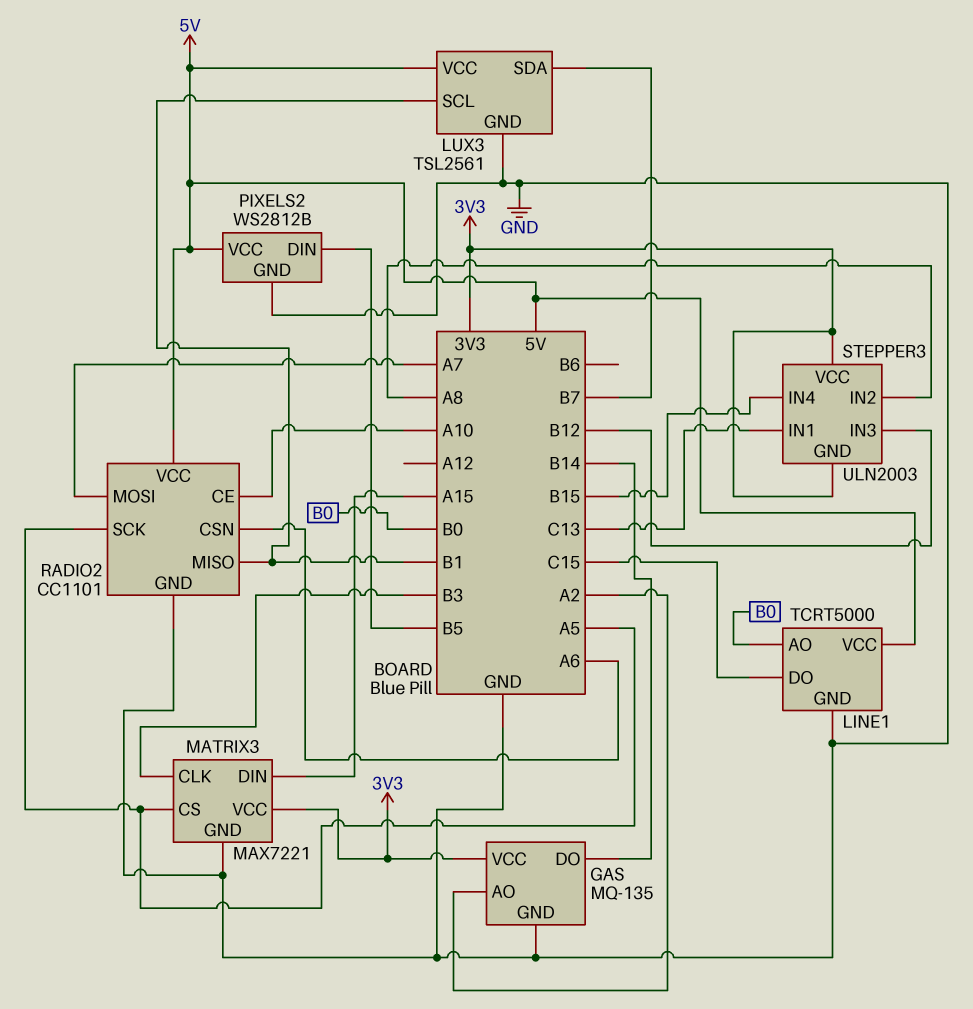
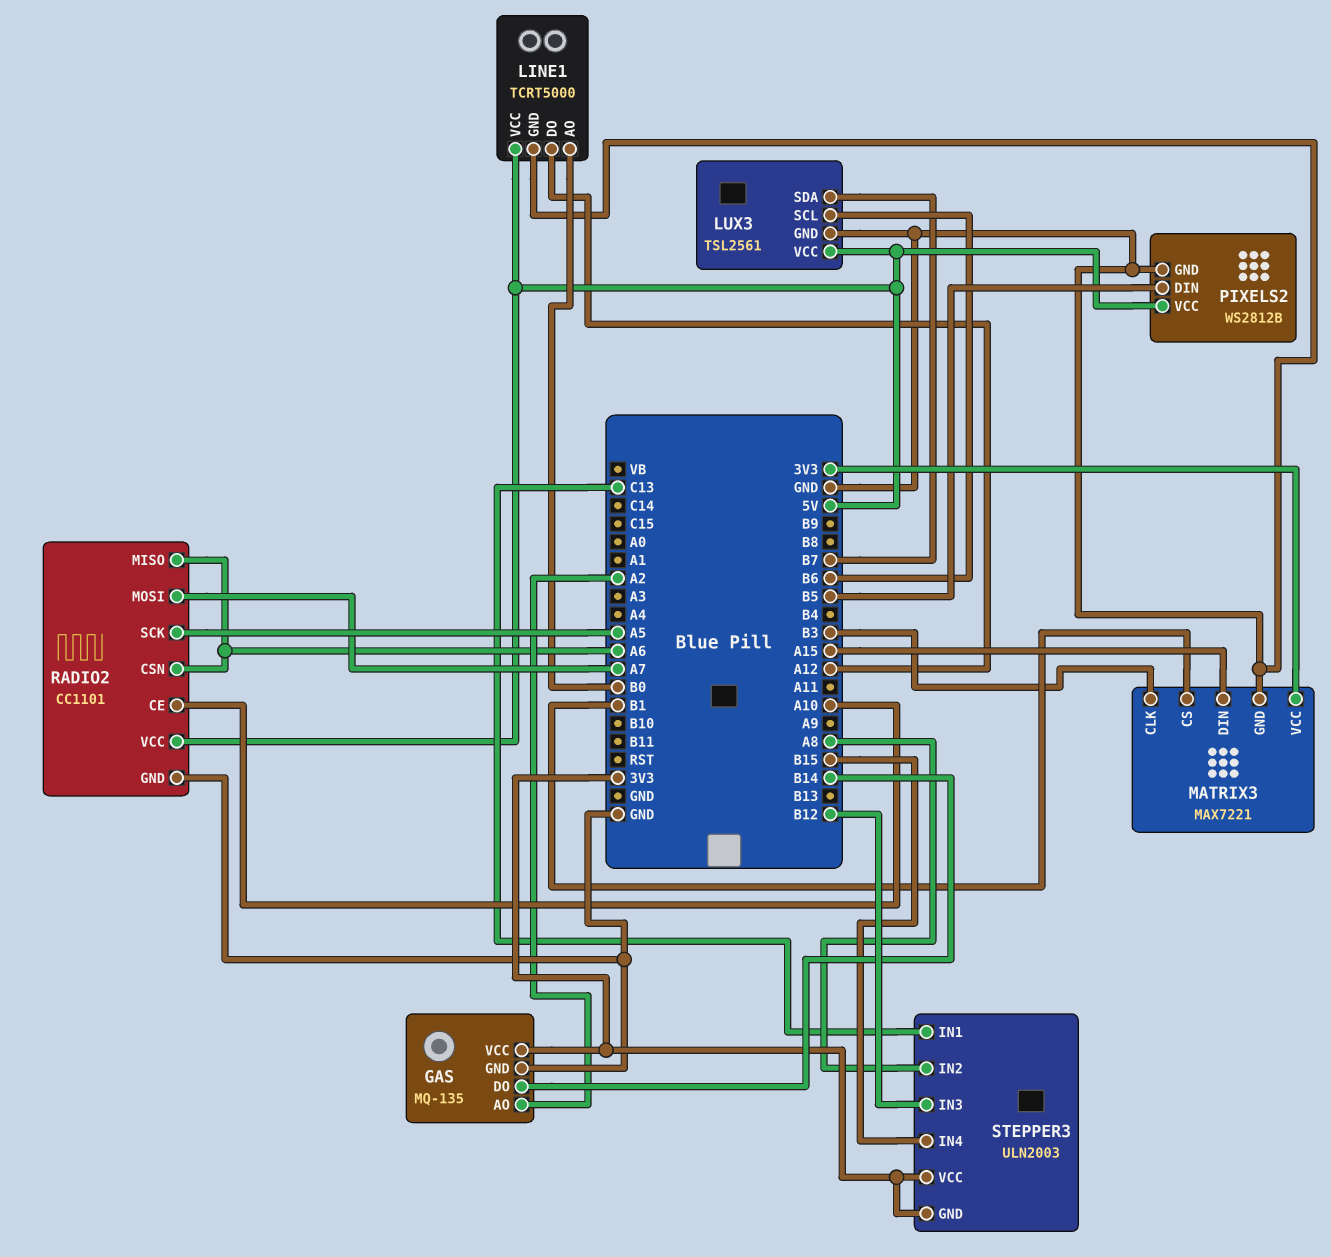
LINE1 pin DO: C15 -> A12
LUX3 pin SCL: B1 -> B6
MATRIX3 pin CS: A5 -> B1
RADIO2 pin MISO: B1 -> A6

